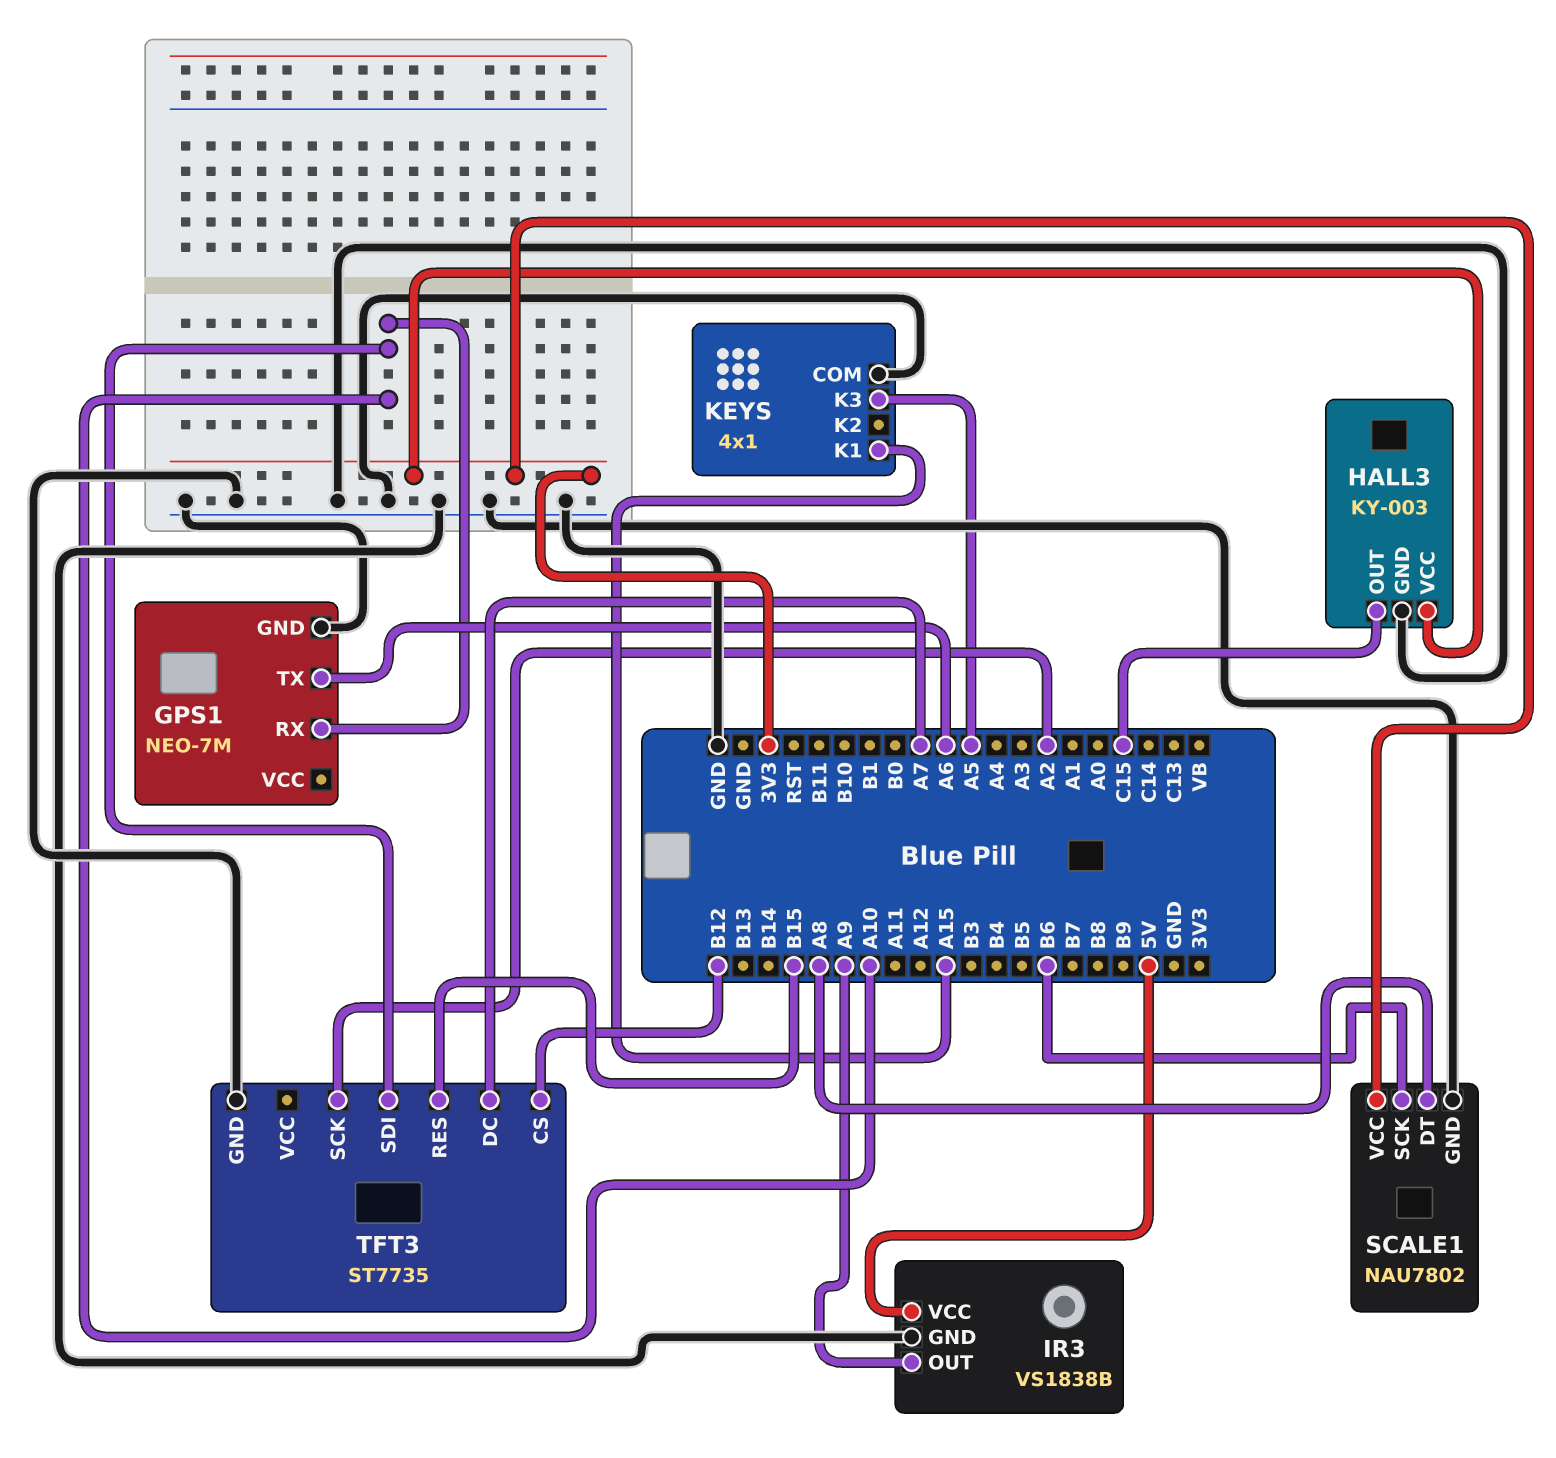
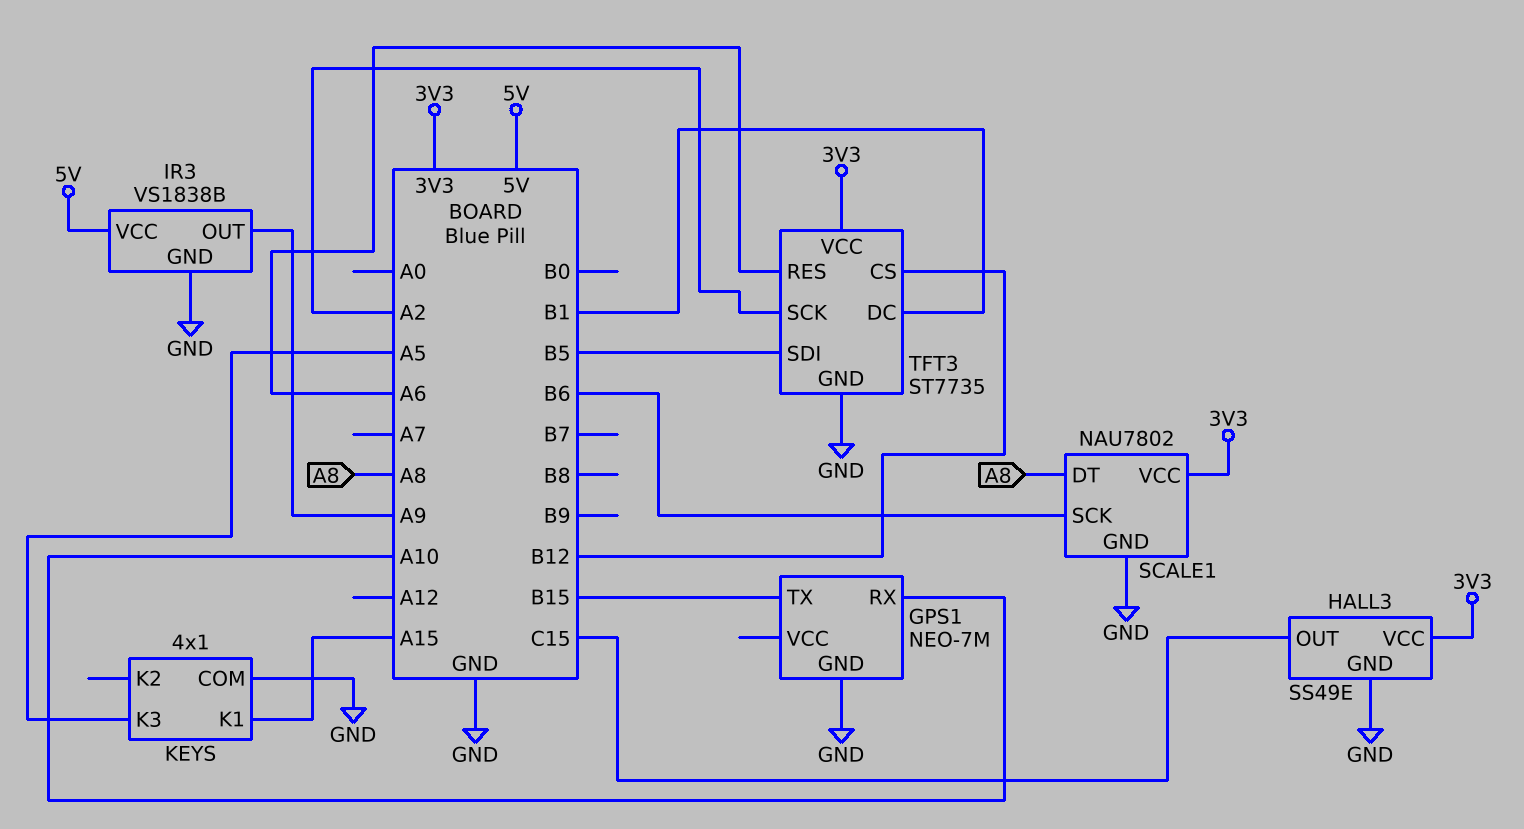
GPS1 pin TX: A6 -> B15
HALL3: KY-003 -> SS49E
TFT3 pin DC: A7 -> B1
TFT3 pin RES: B15 -> A6
TFT3 pin SDI: A10 -> B5
TFT3 pin VCC: none -> 3V3

